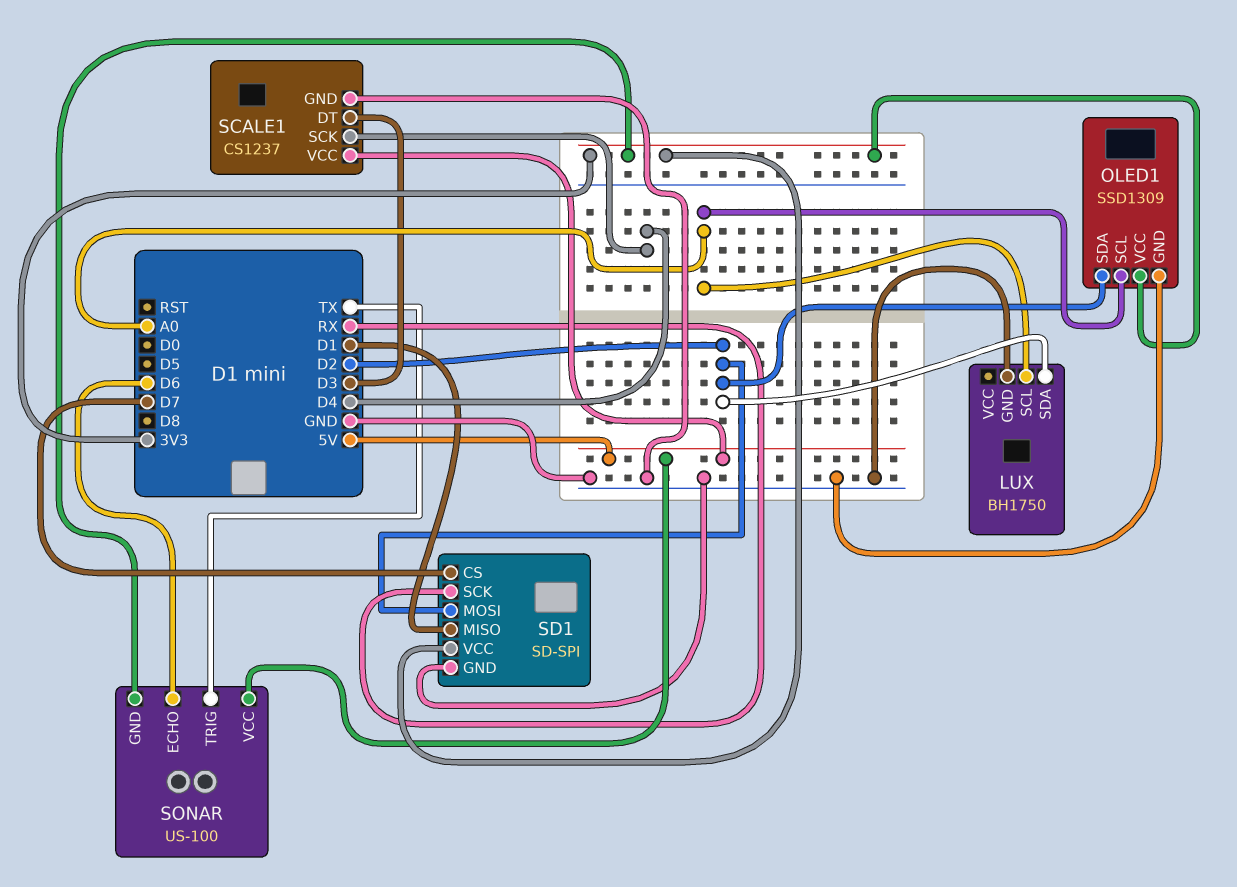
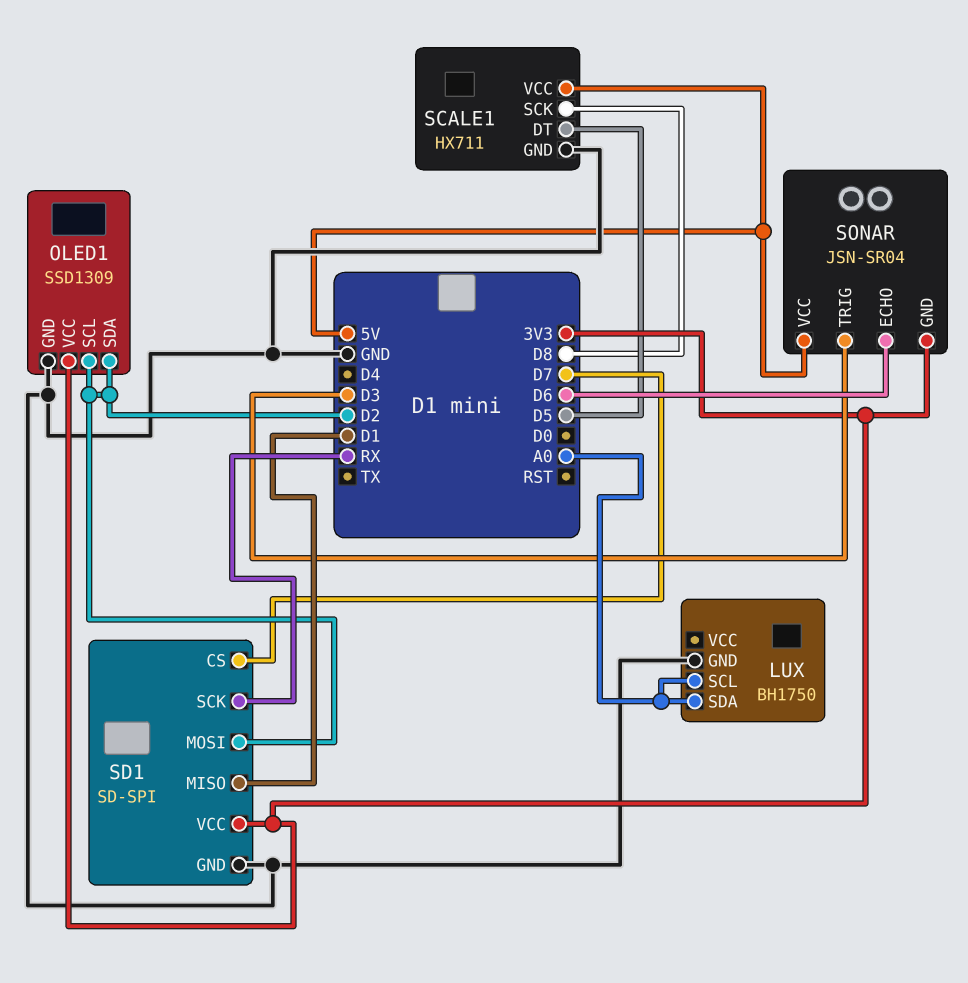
LUX pin SDA: D2 -> A0
OLED1 pin SCL: A0 -> D2
SCALE1: CS1237 -> HX711
SCALE1 pin DT: D3 -> D5
SCALE1 pin SCK: D4 -> D8
SONAR: US-100 -> JSN-SR04
SONAR pin TRIG: TX -> D3

